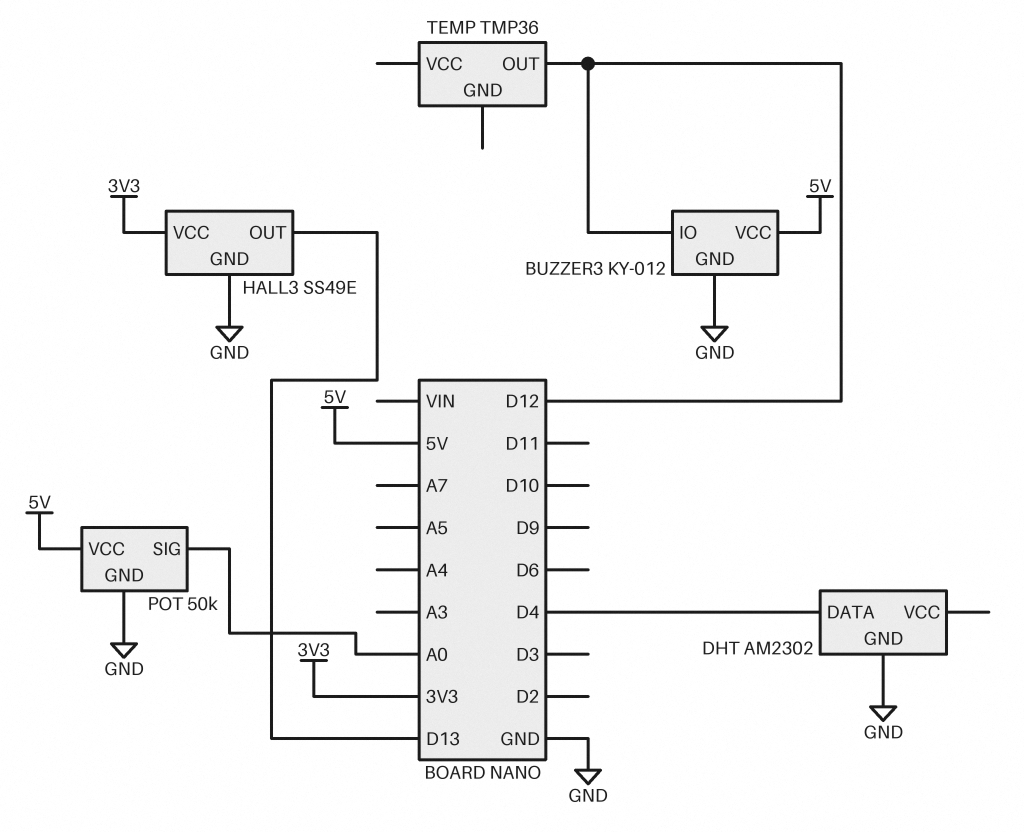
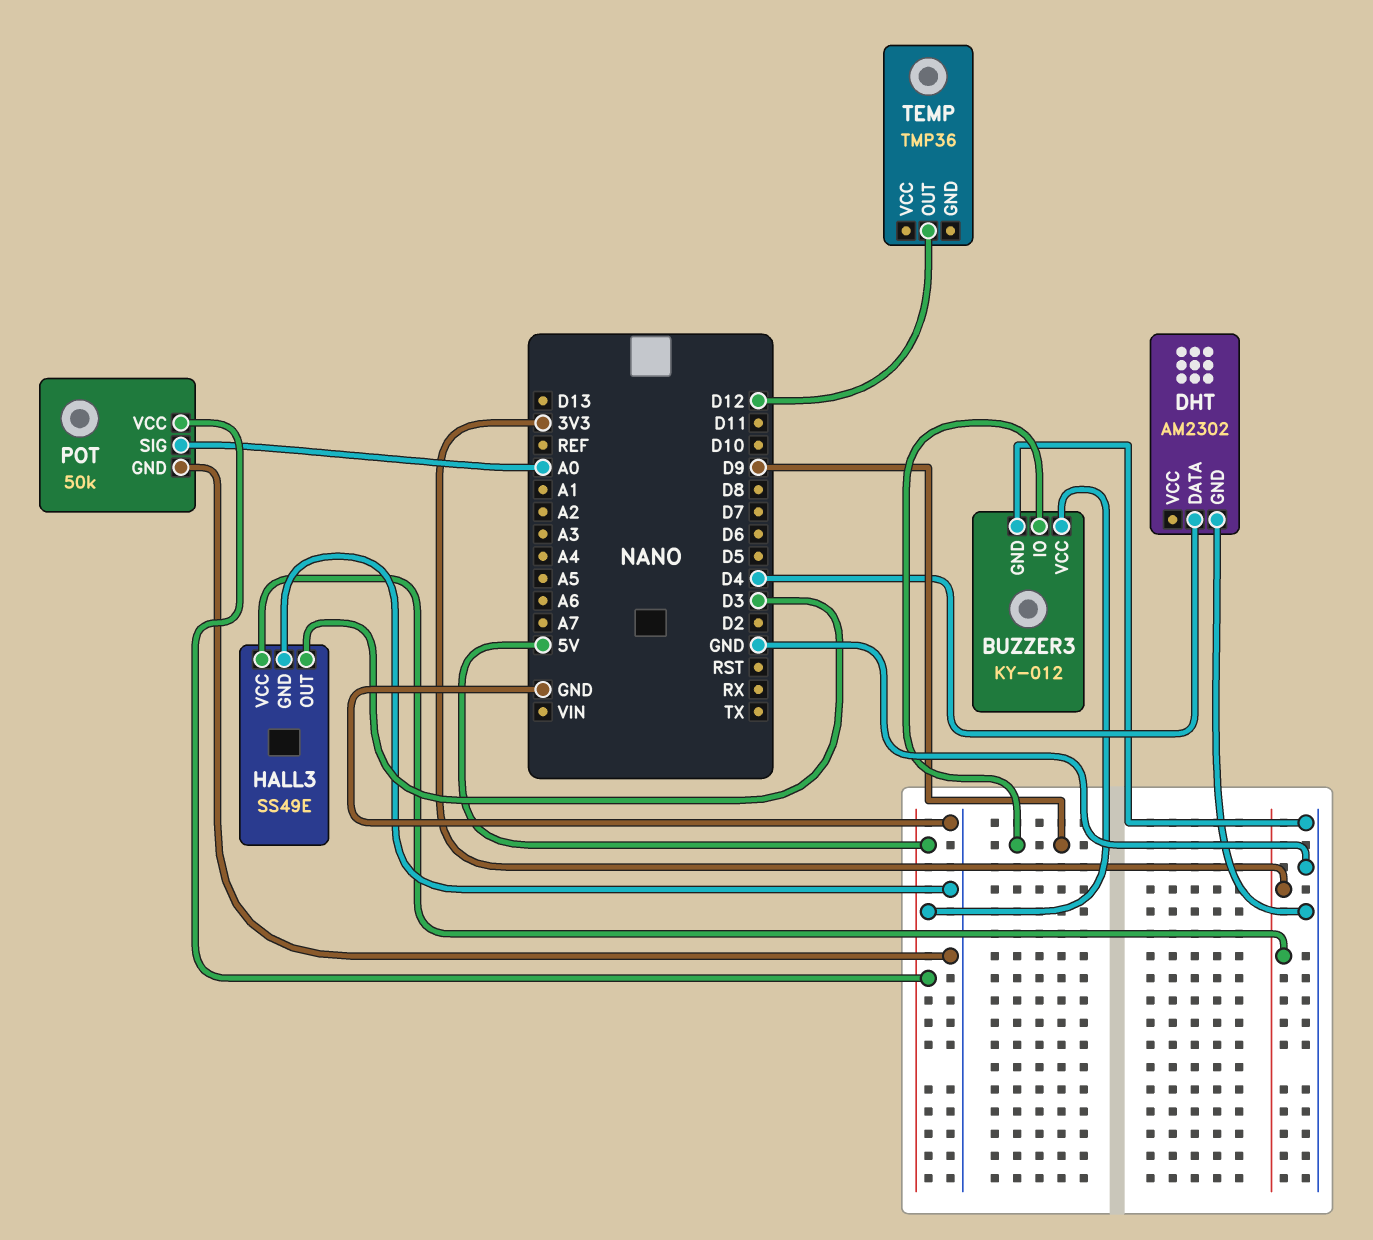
BUZZER3 pin IO: D12 -> D9
HALL3 pin OUT: D13 -> D3

